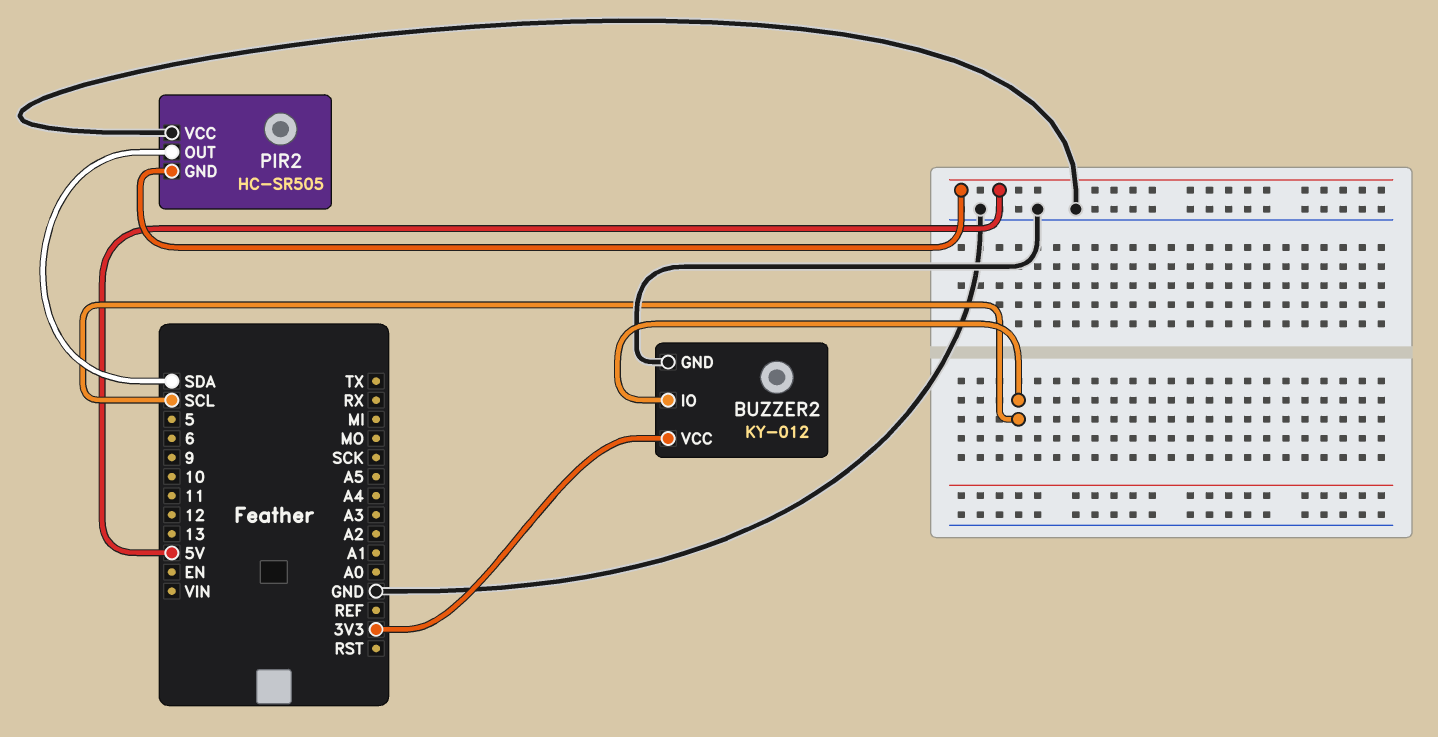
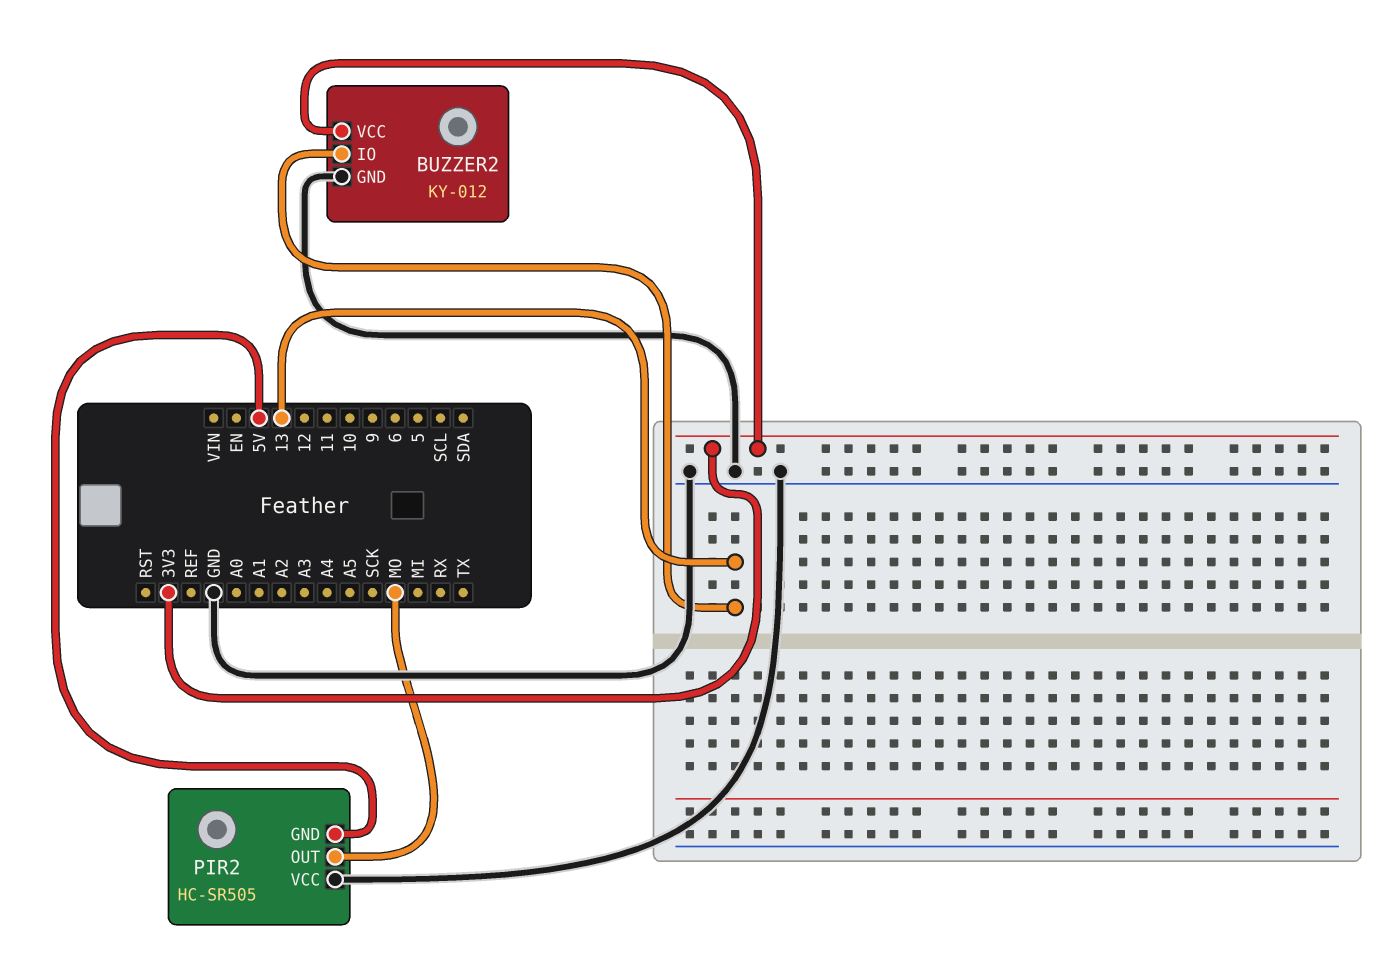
BUZZER2 pin IO: SCL -> 13
PIR2 pin OUT: SDA -> MO

